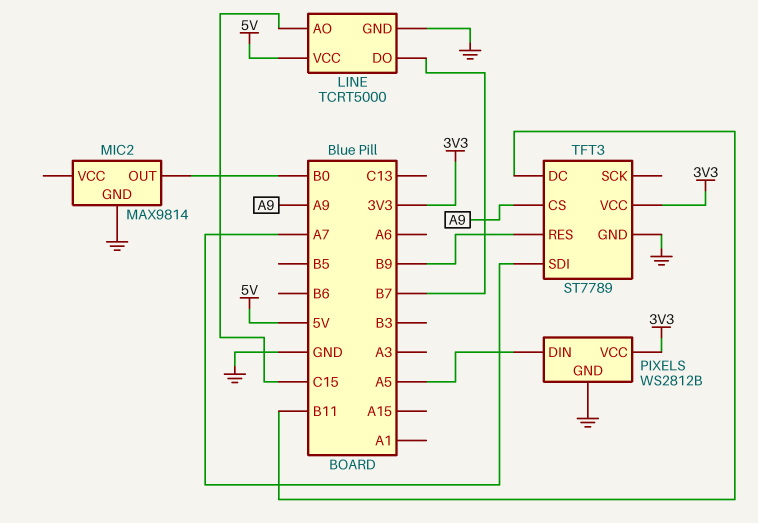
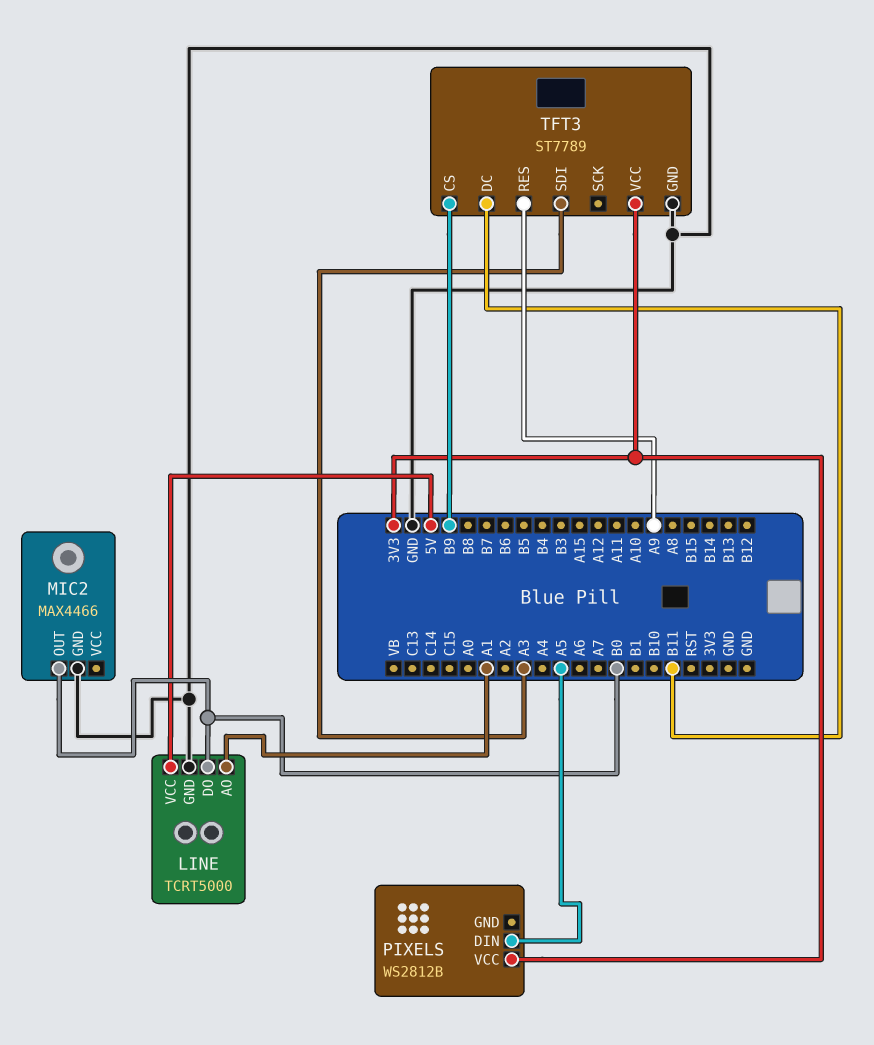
LINE pin AO: C15 -> A1
LINE pin DO: B7 -> B0
MIC2: MAX9814 -> MAX4466
PIXELS pin GND: GND -> none
TFT3 pin CS: A9 -> B9
TFT3 pin RES: B9 -> A9
TFT3 pin SDI: A7 -> A3

